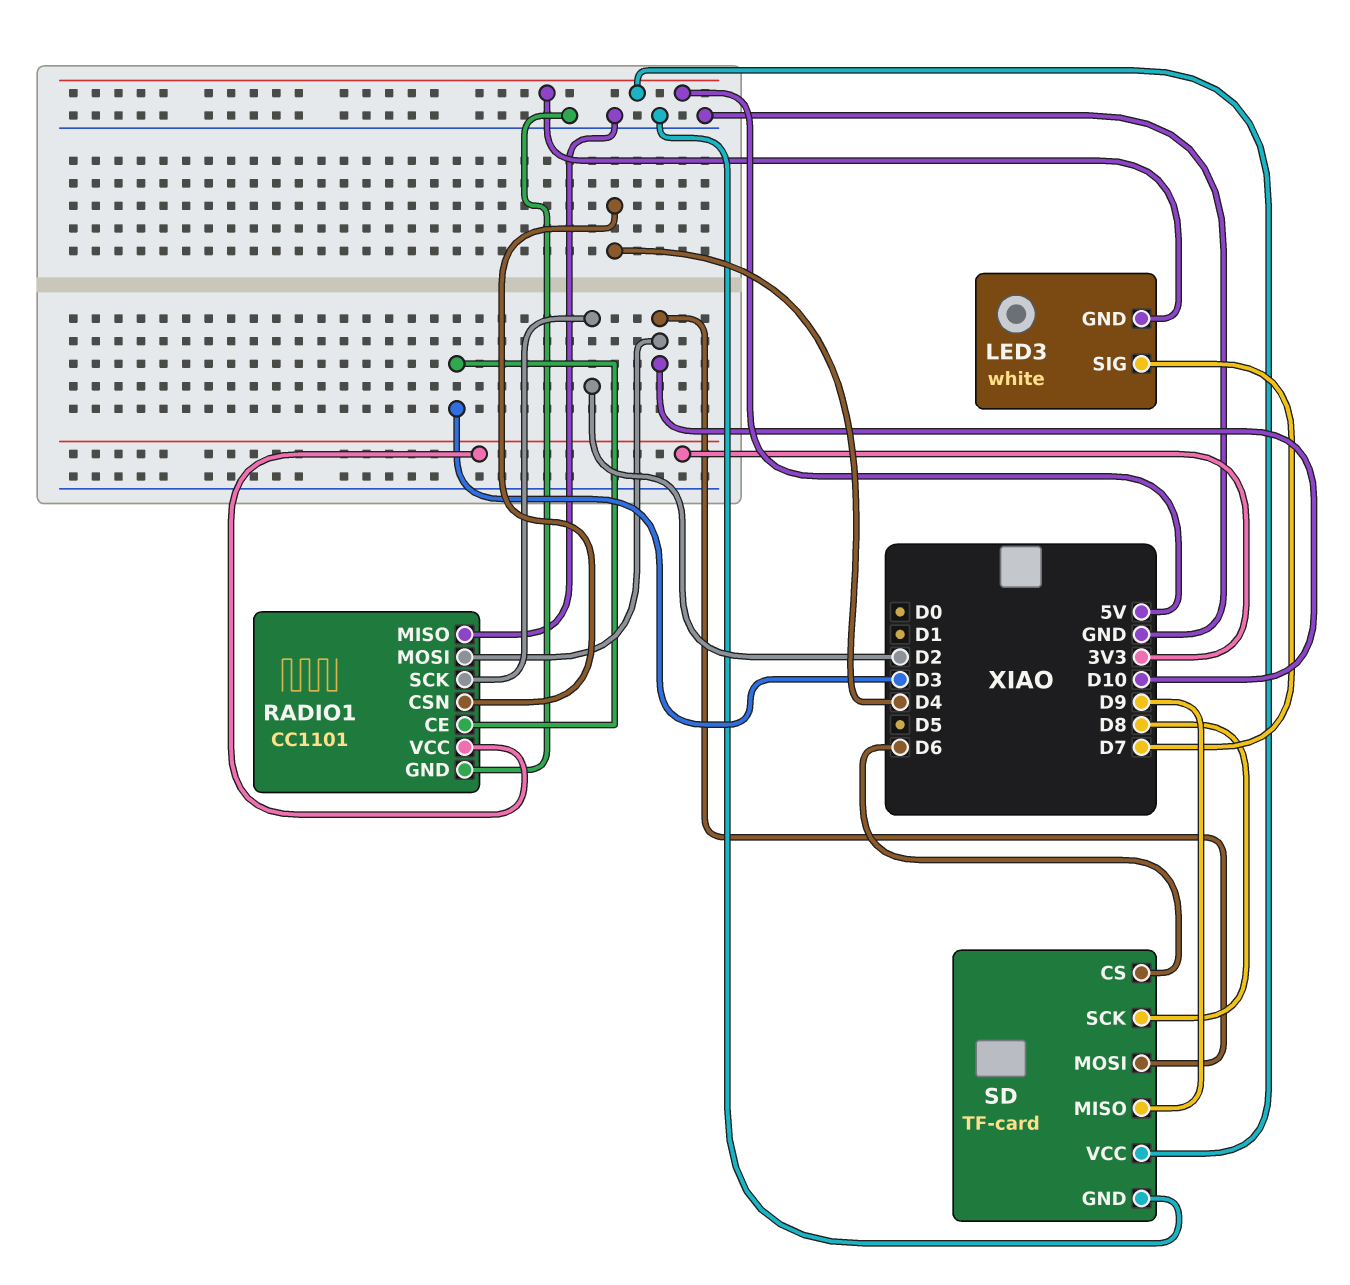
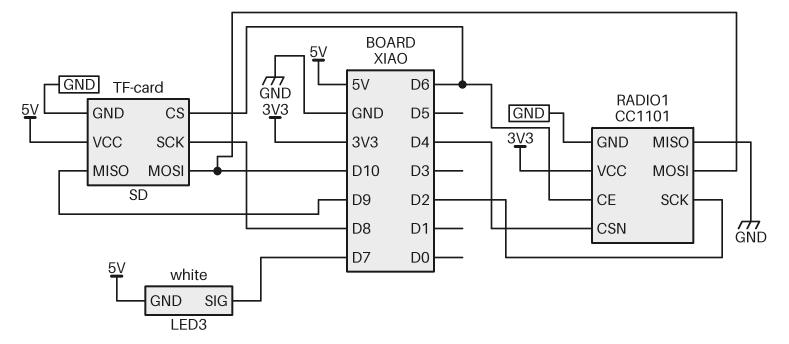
RADIO1 pin CE: D3 -> D6

